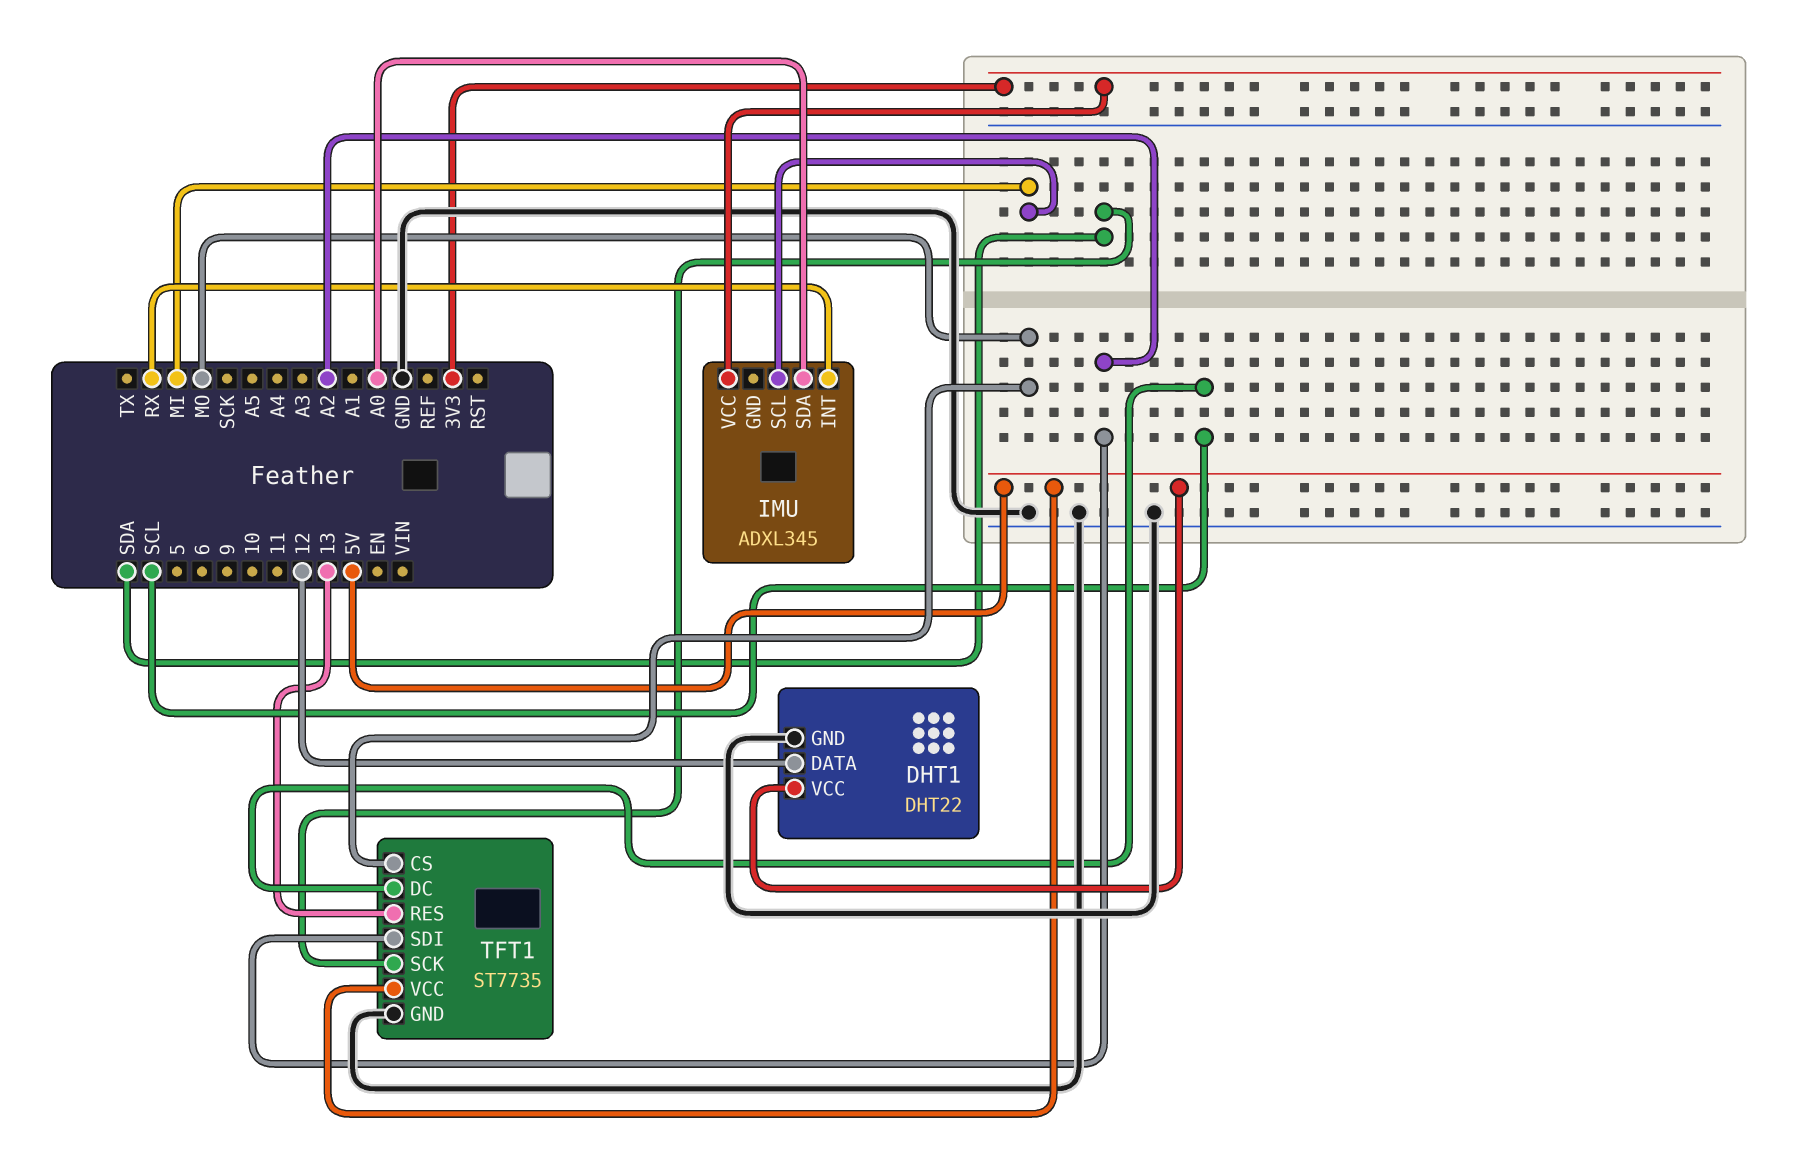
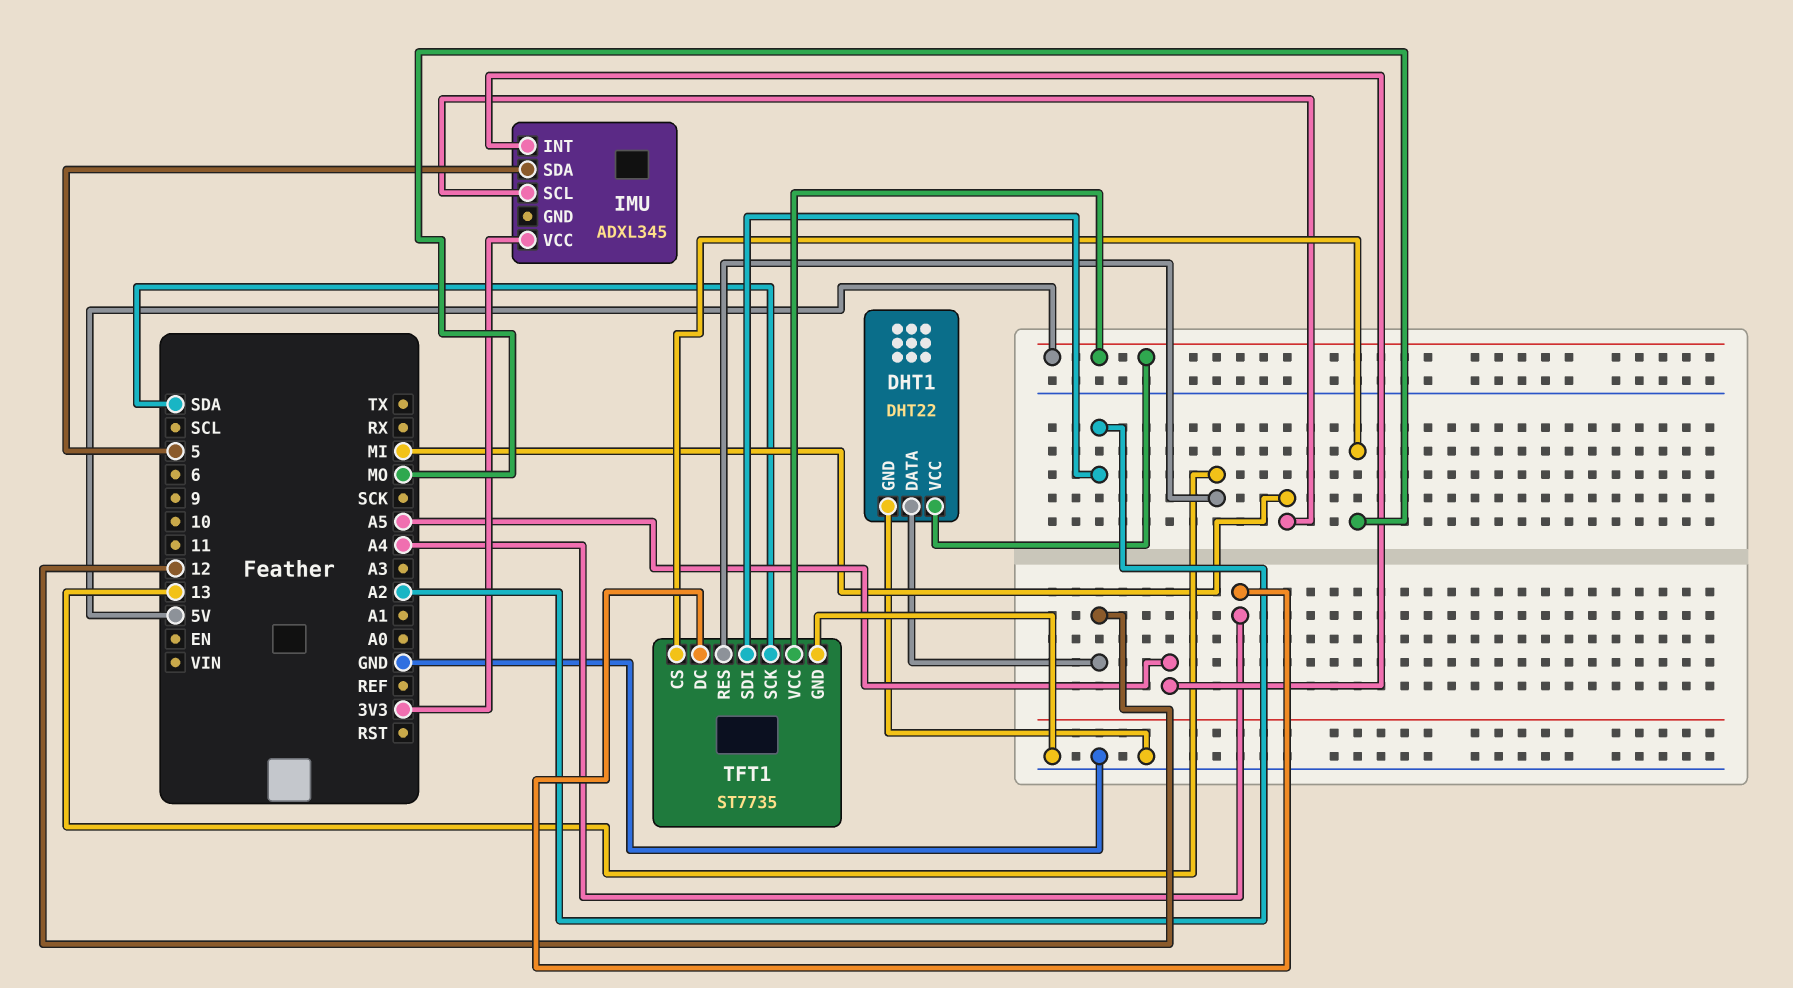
IMU pin INT: RX -> A5
IMU pin SDA: A0 -> 5
TFT1 pin DC: SCL -> A4

